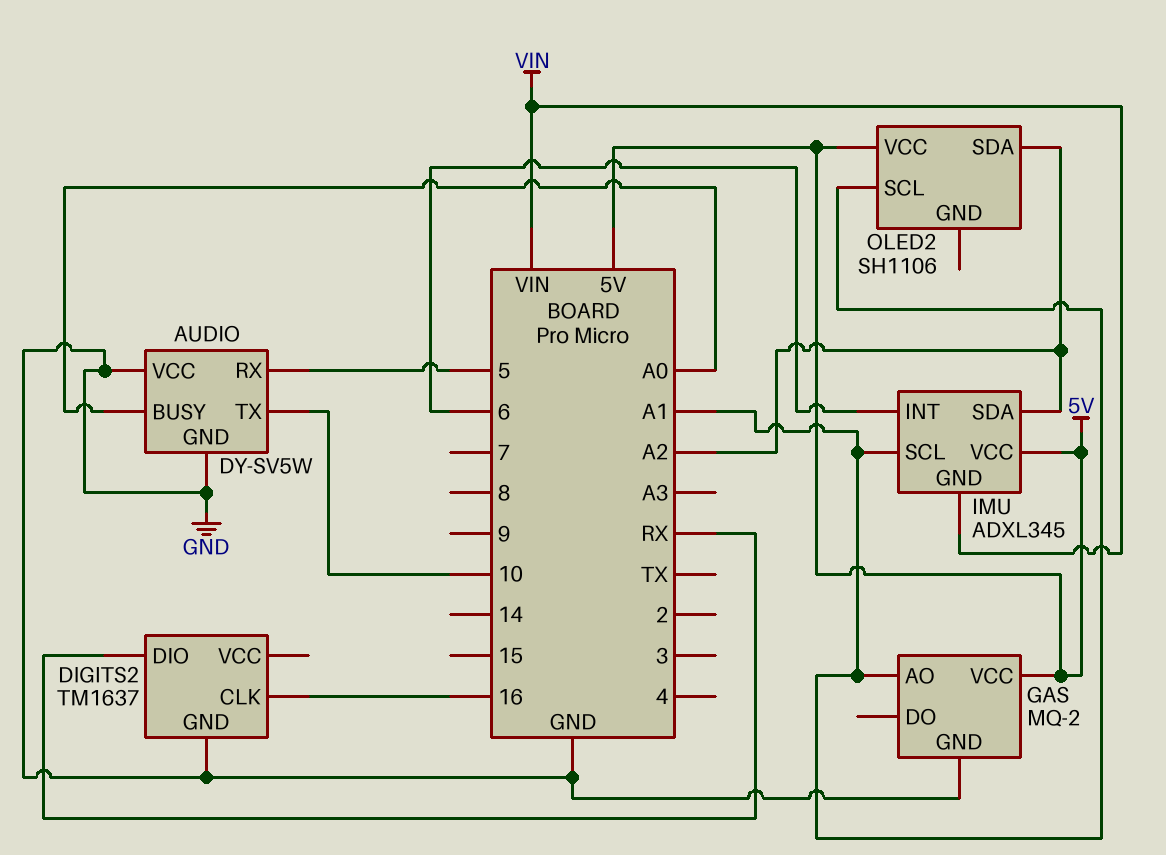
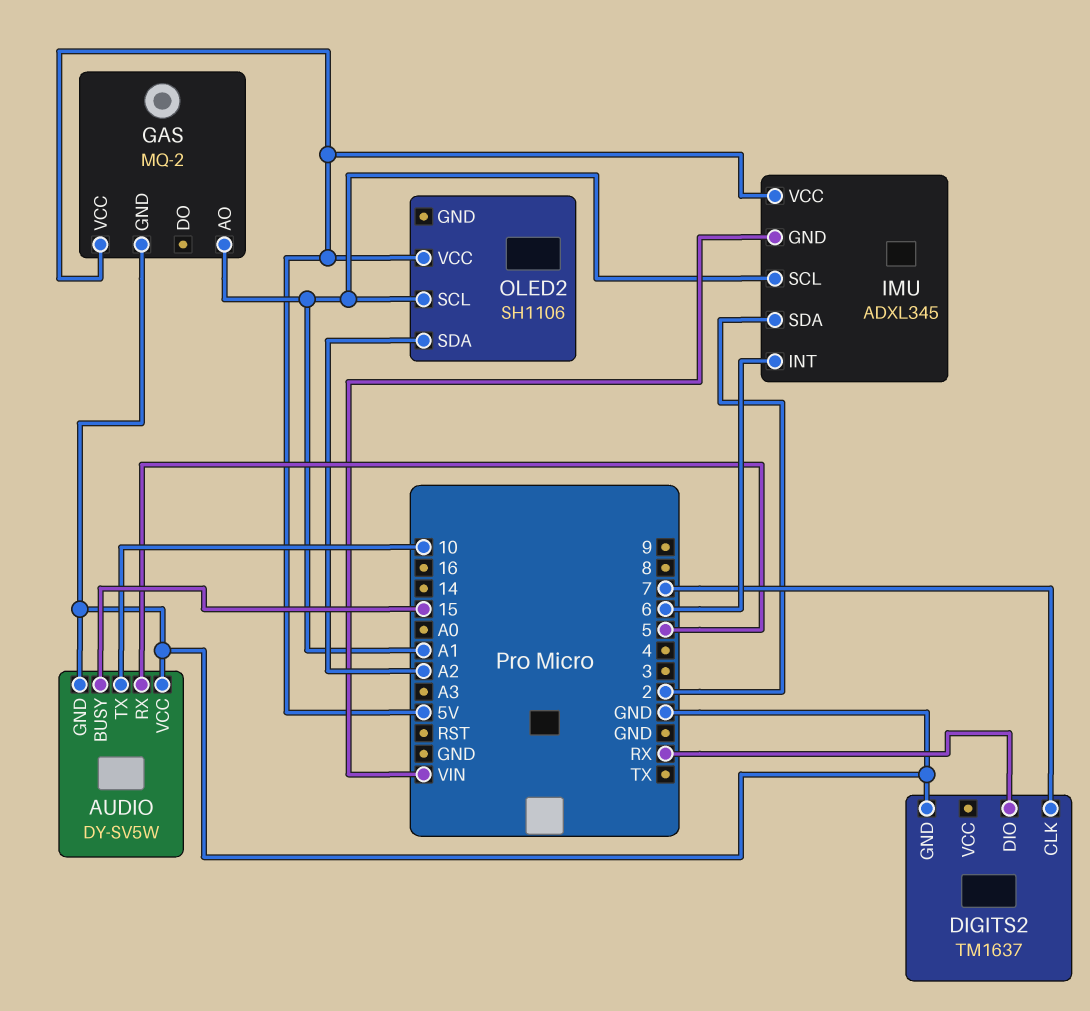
AUDIO pin BUSY: A0 -> 15
DIGITS2 pin CLK: 16 -> 7
IMU pin SDA: A2 -> 2

